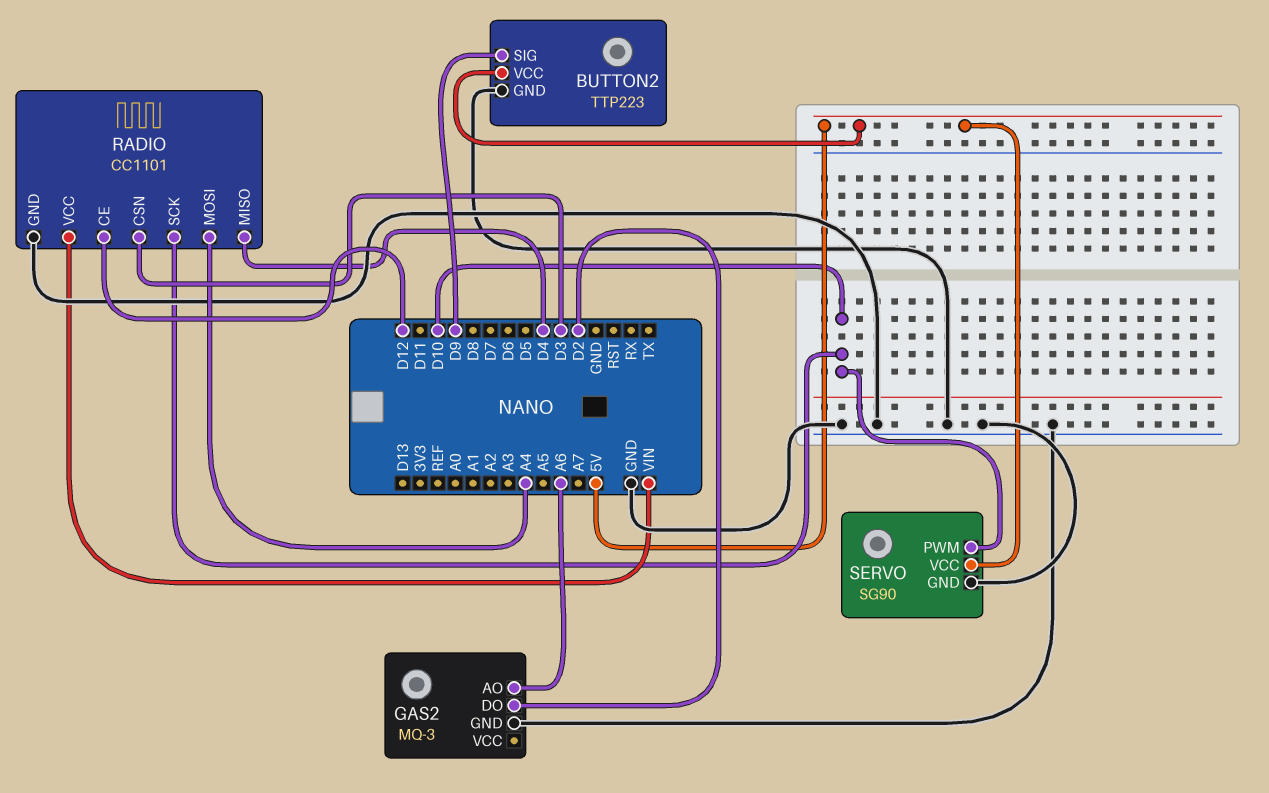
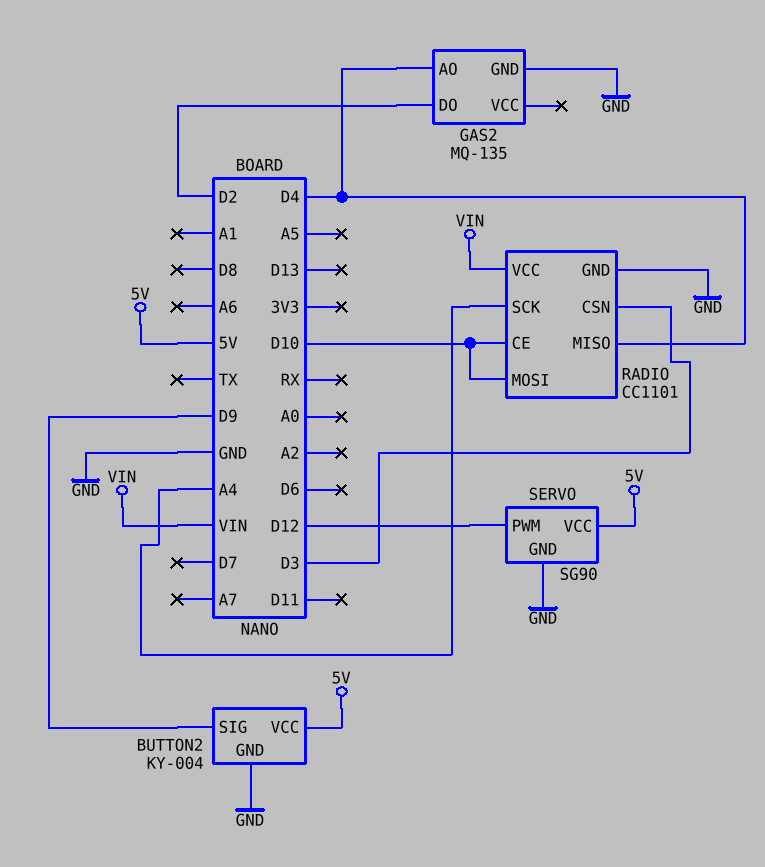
BUTTON2: TTP223 -> KY-004
GAS2: MQ-3 -> MQ-135
GAS2 pin AO: A6 -> D4
RADIO pin CE: D12 -> D10
RADIO pin MOSI: A4 -> D10
RADIO pin SCK: D10 -> A4
SERVO pin PWM: D10 -> D12

